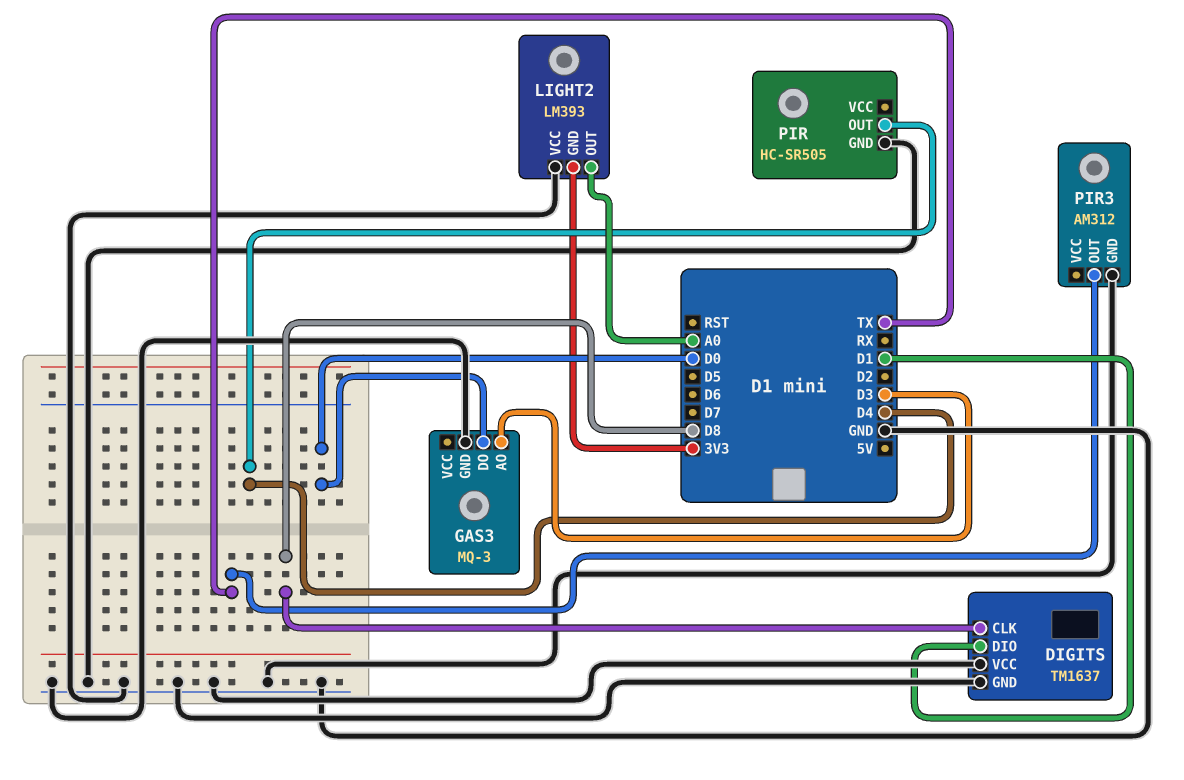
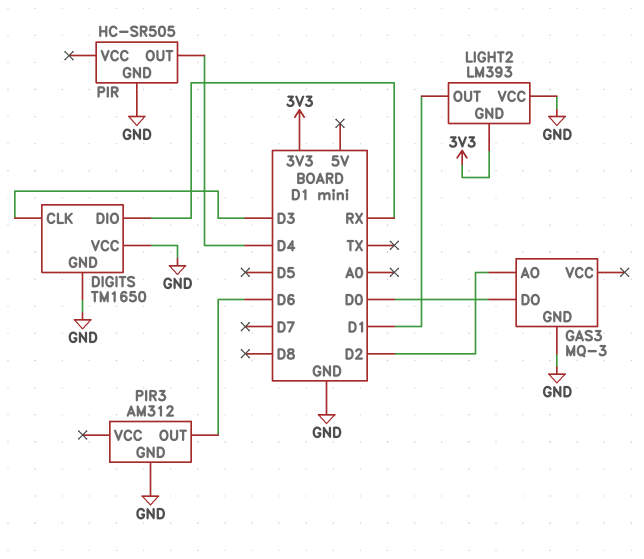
DIGITS: TM1637 -> TM1650
DIGITS pin CLK: D8 -> D3
DIGITS pin DIO: D1 -> RX
GAS3 pin AO: D3 -> D2
LIGHT2 pin OUT: A0 -> D1
PIR3 pin OUT: TX -> D6

